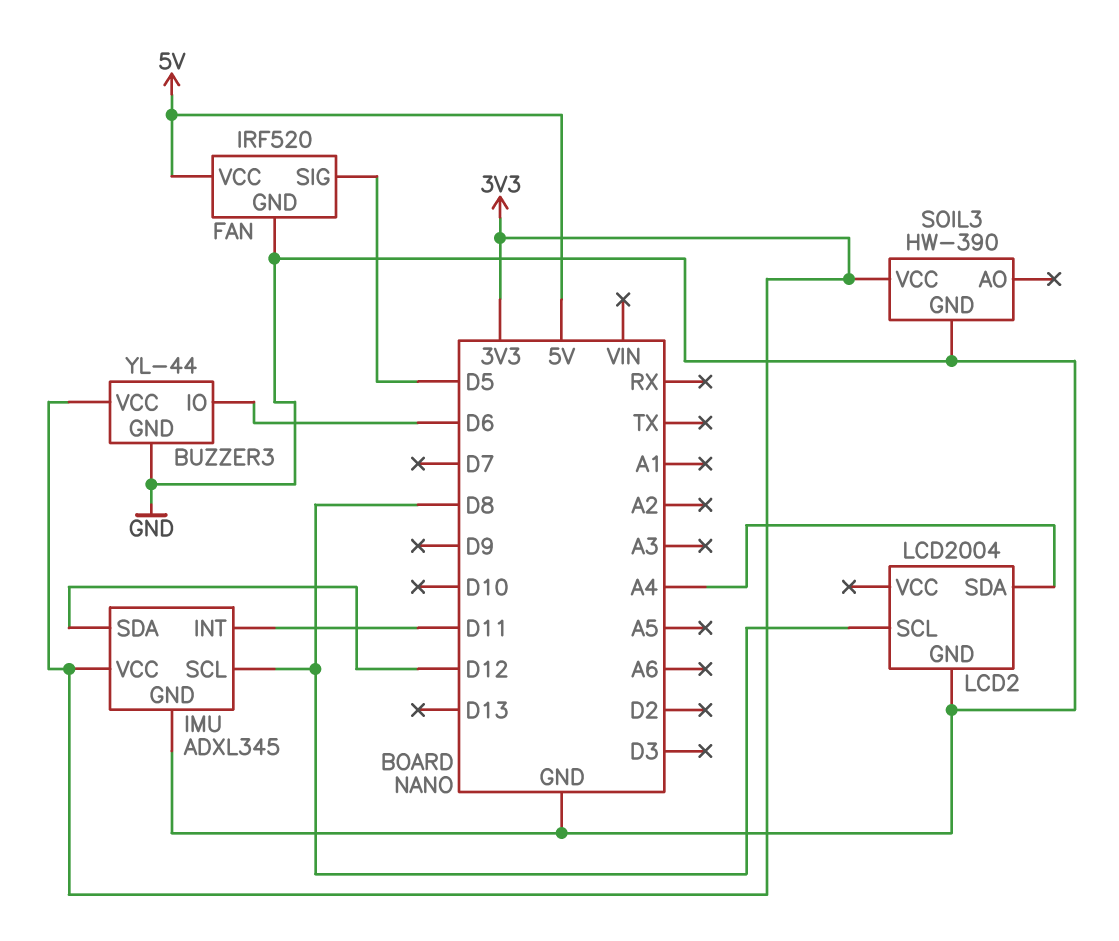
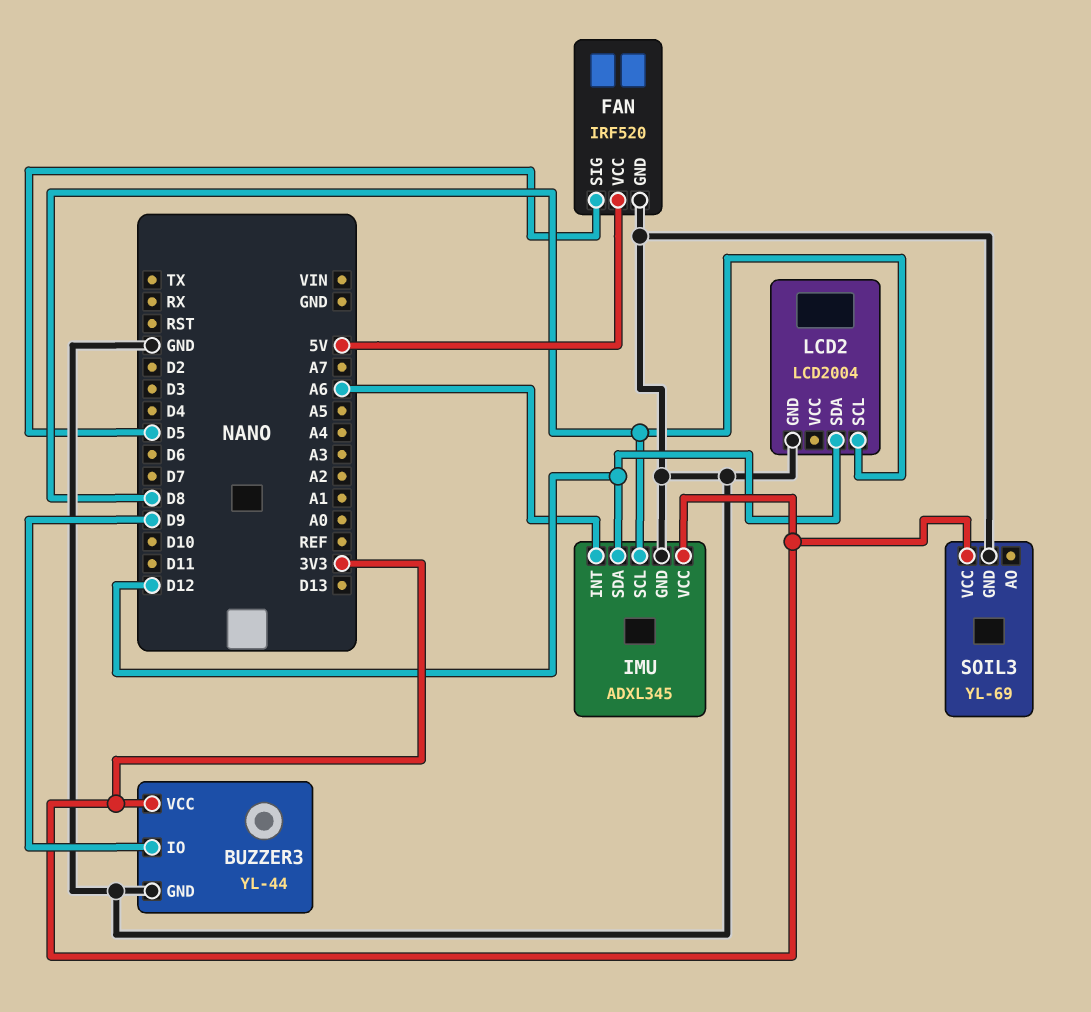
BUZZER3 pin IO: D6 -> D9
IMU pin INT: D11 -> A6
LCD2 pin SDA: A4 -> D12
SOIL3: HW-390 -> YL-69

